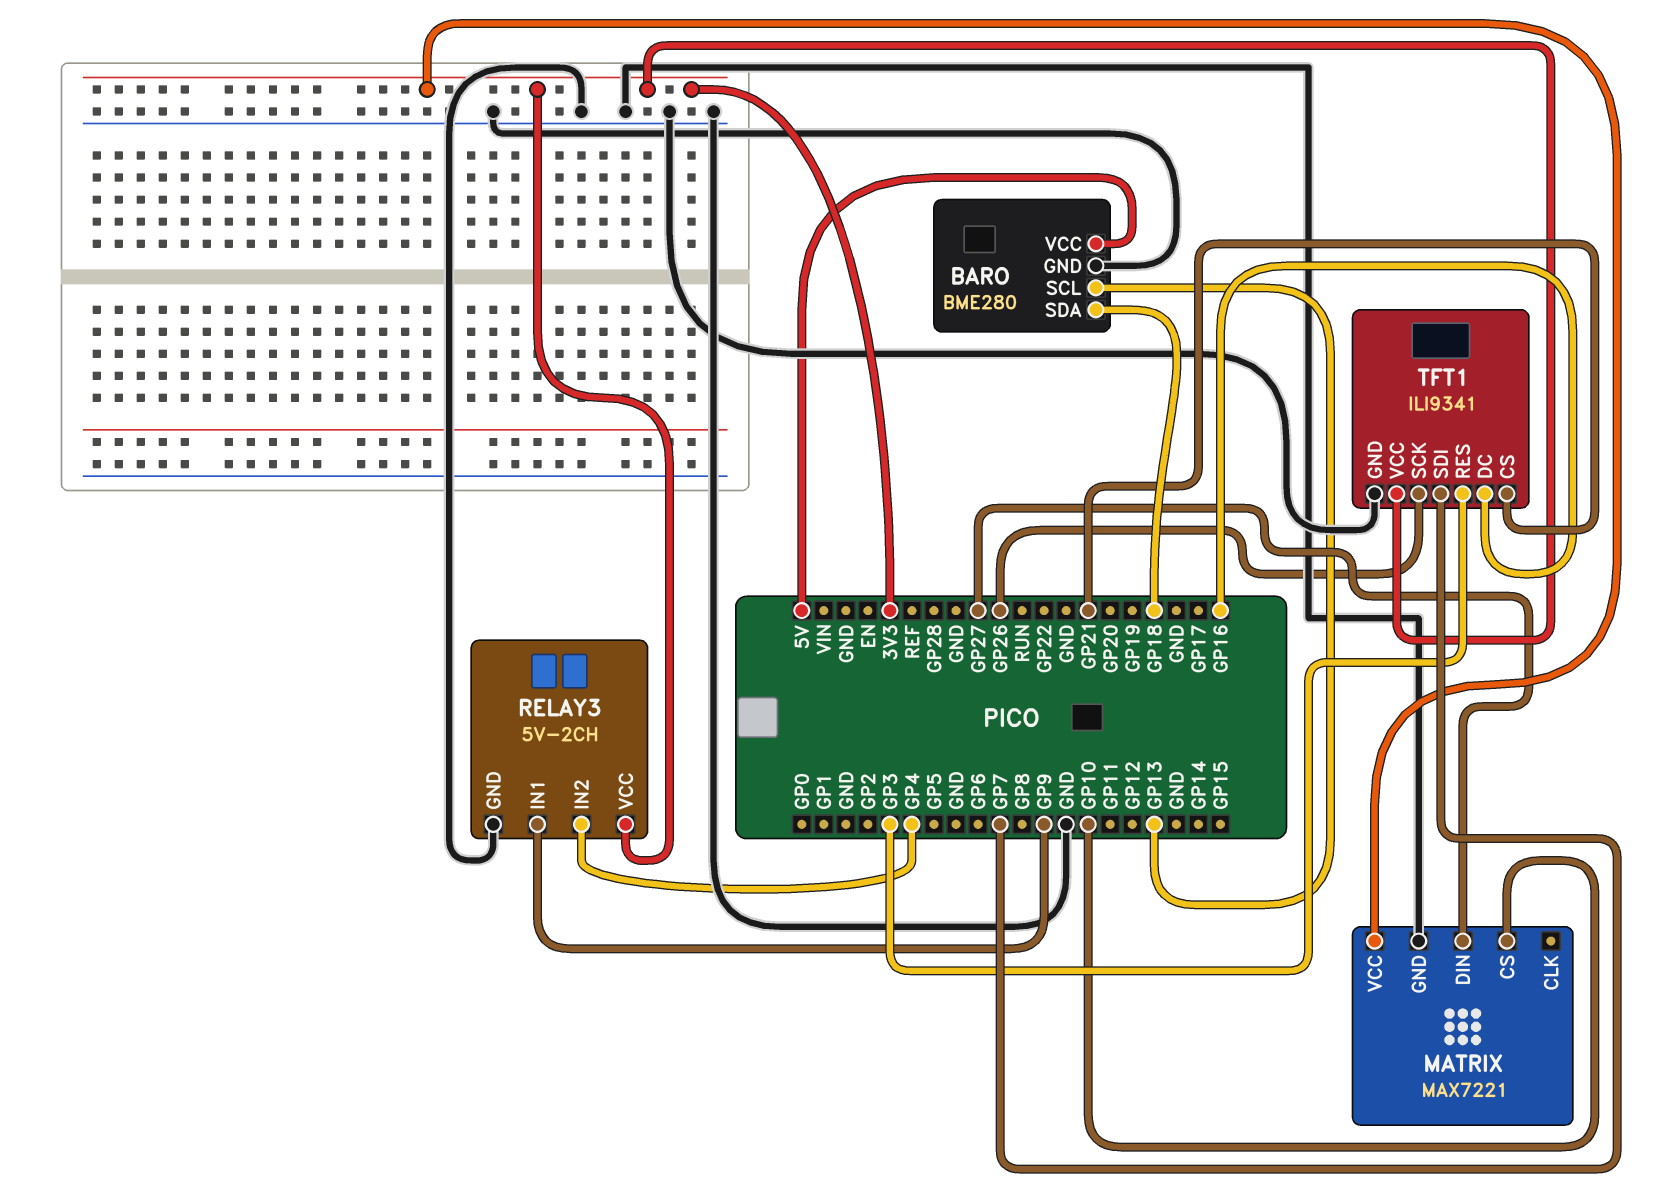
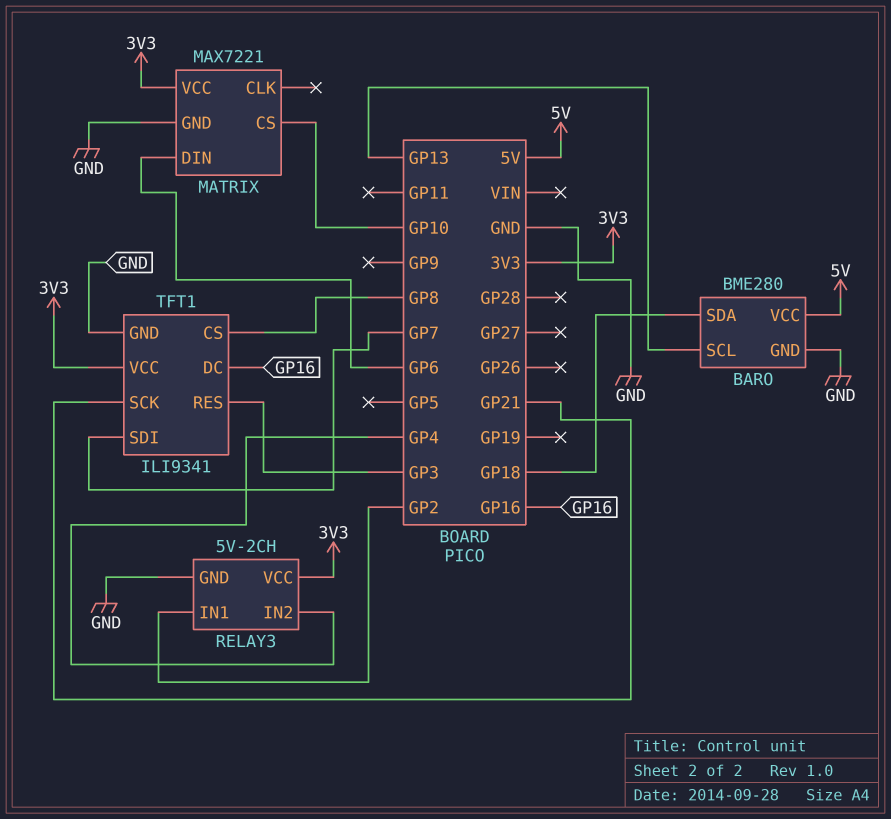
MATRIX pin DIN: GP27 -> GP6
RELAY3 pin IN1: GP9 -> GP2
TFT1 pin CS: GP21 -> GP8
TFT1 pin SCK: GP26 -> GP21

